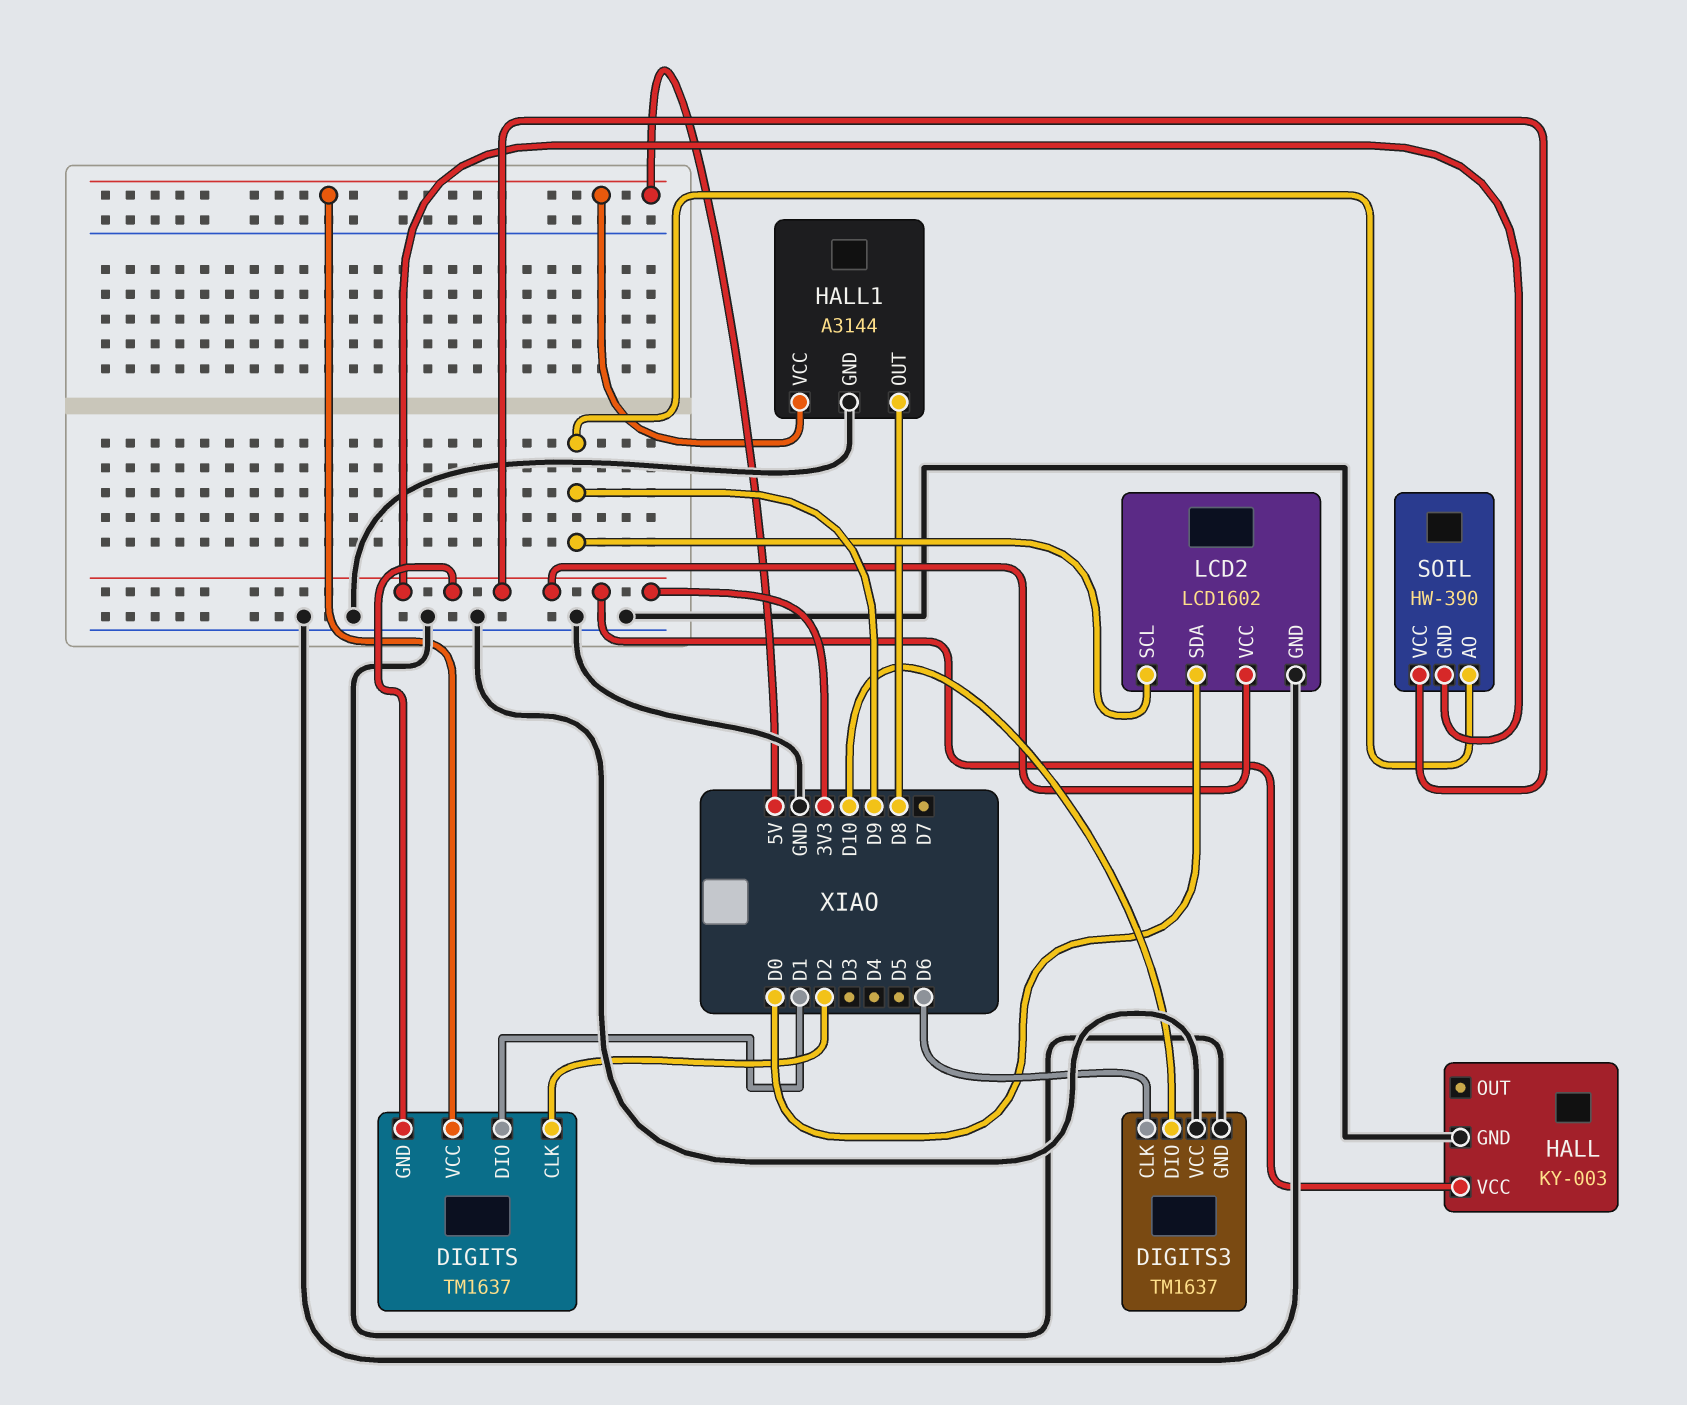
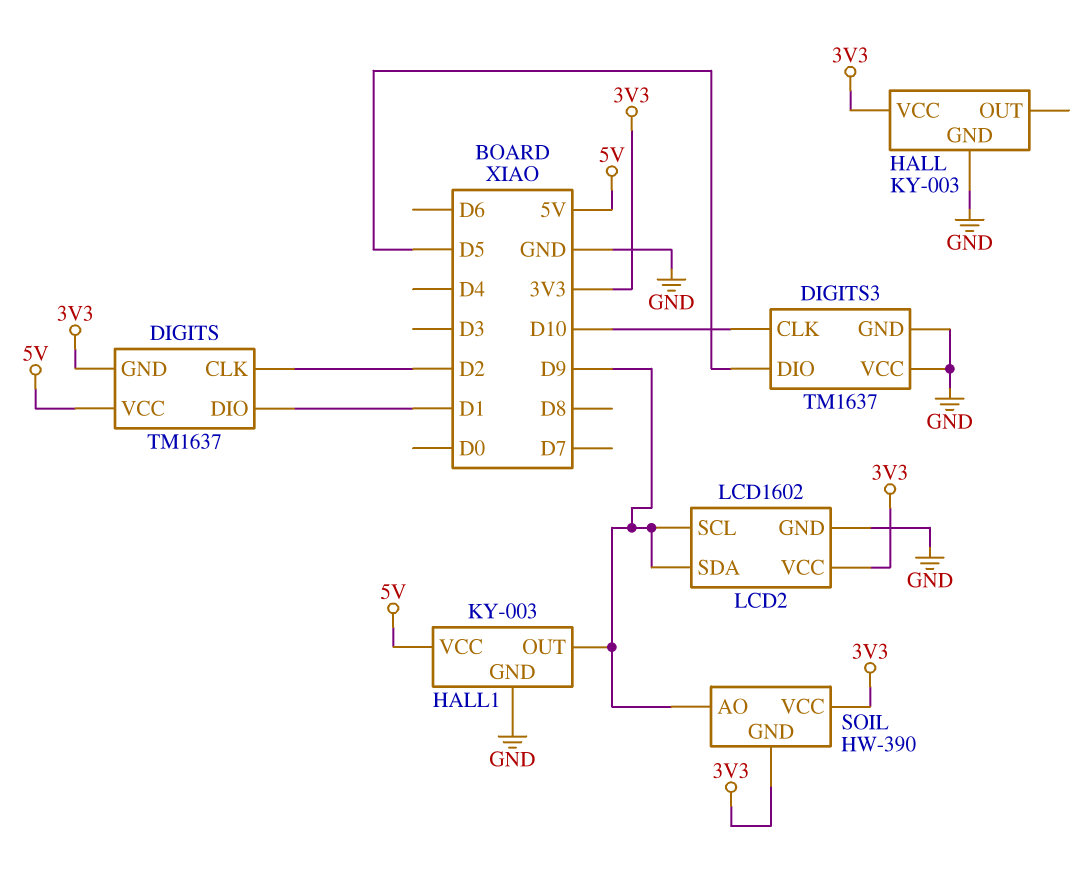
DIGITS3 pin CLK: D6 -> D10
DIGITS3 pin DIO: D10 -> D5
HALL1: A3144 -> KY-003
HALL1 pin OUT: D8 -> D9
LCD2 pin SDA: D0 -> D9

